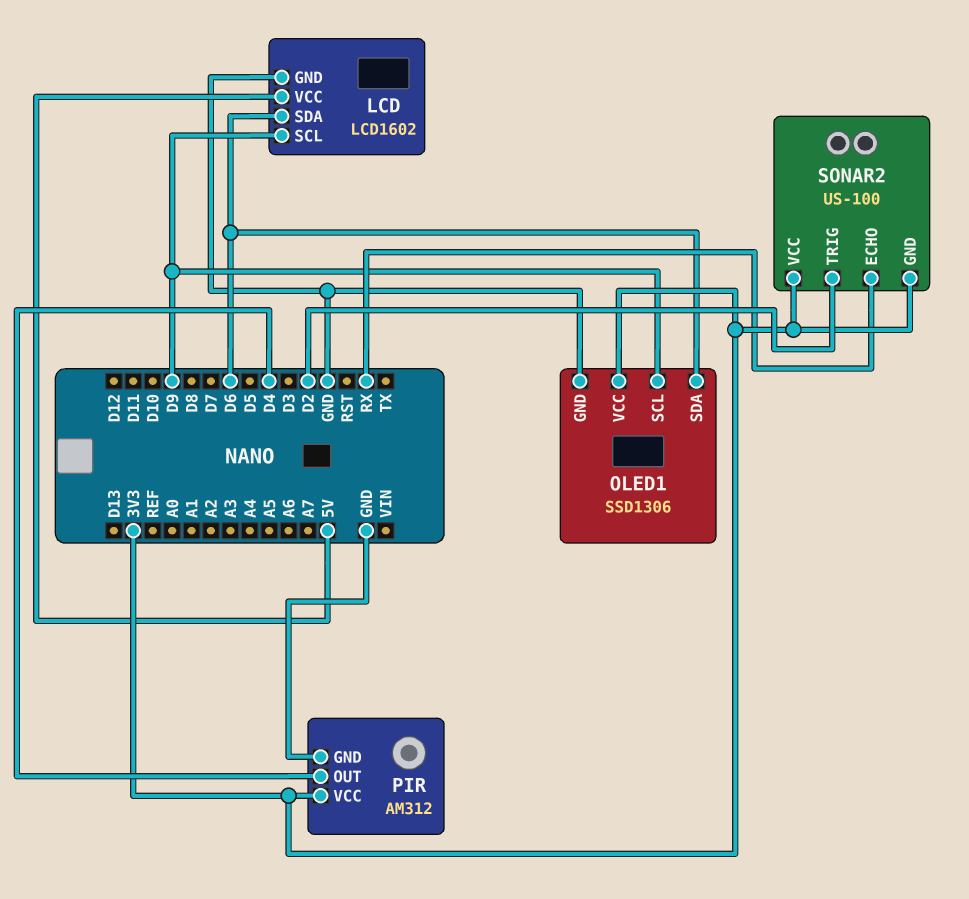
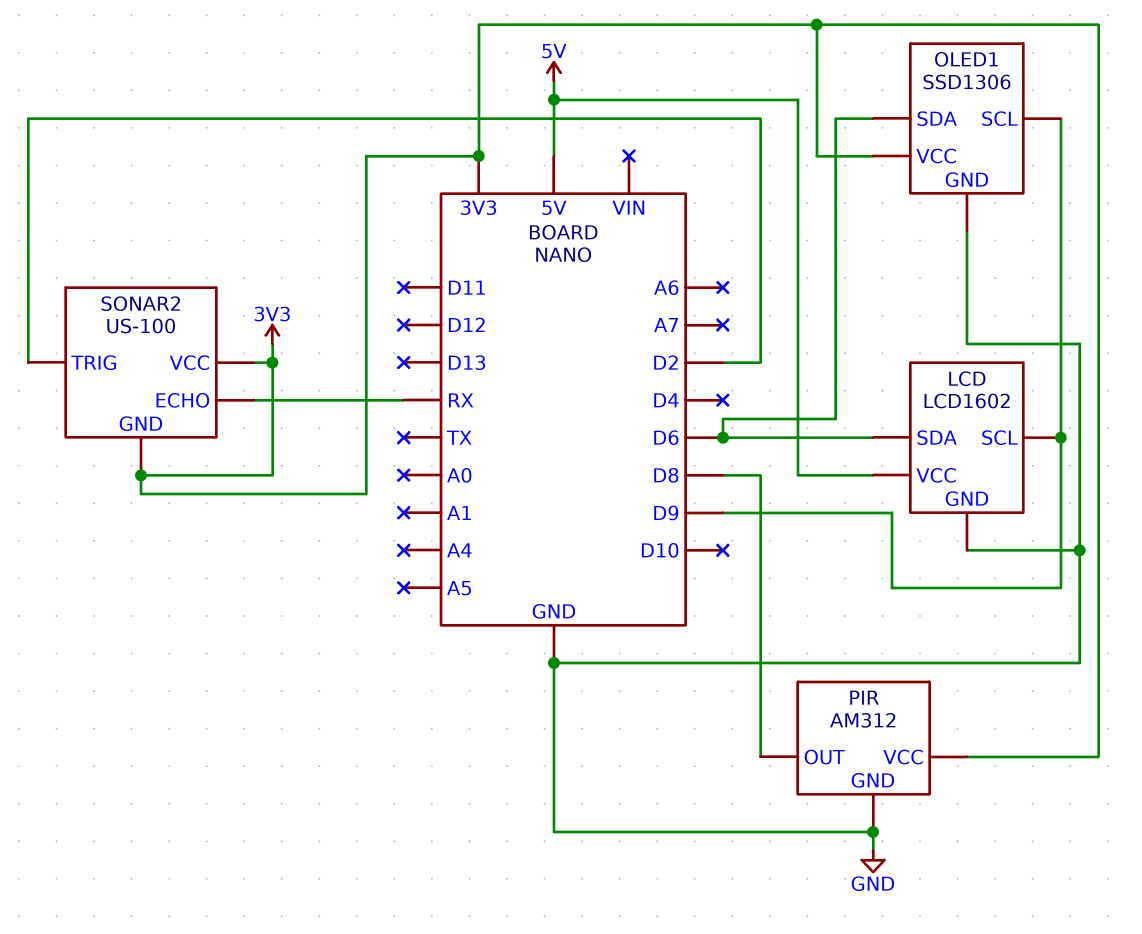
PIR pin OUT: D4 -> D8

